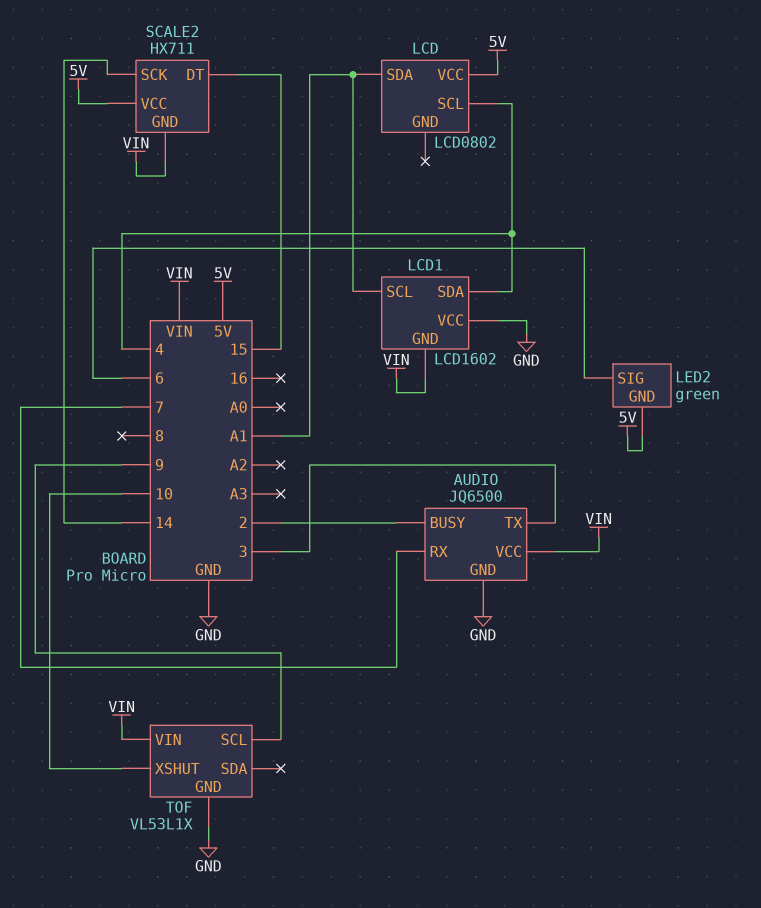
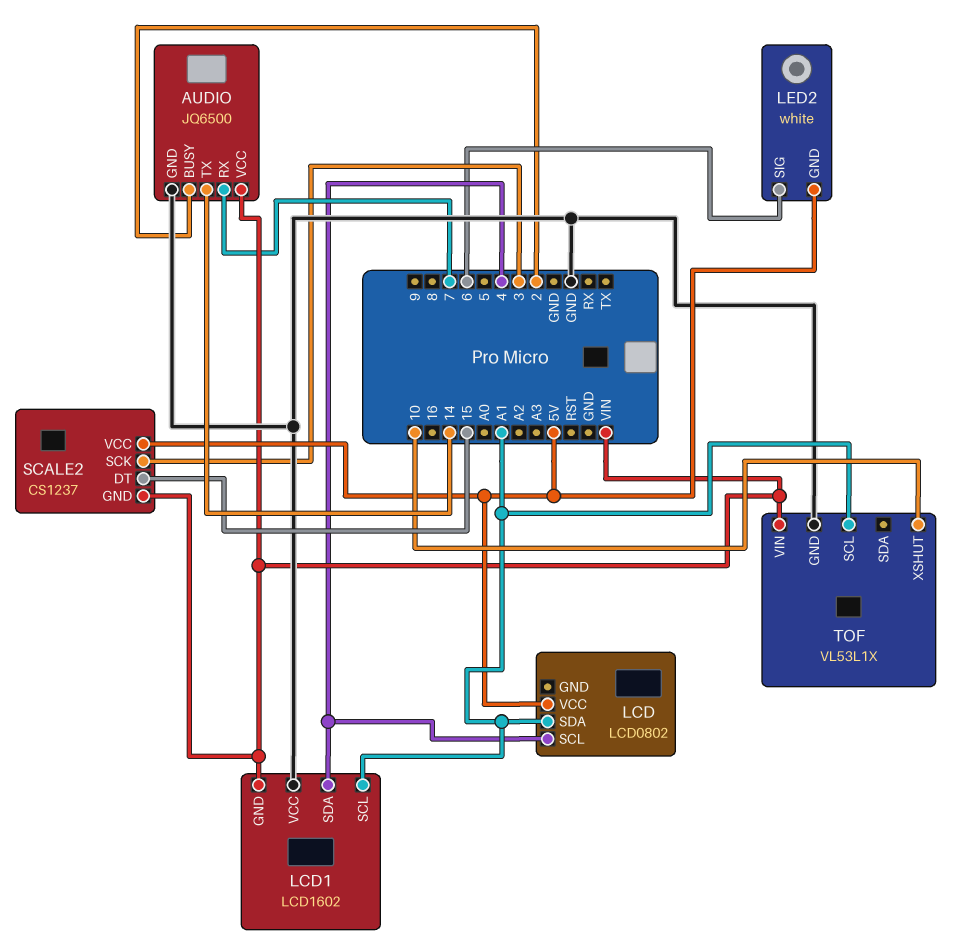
AUDIO pin TX: 3 -> 14
LED2: green -> white
SCALE2: HX711 -> CS1237
SCALE2 pin SCK: 14 -> 3
TOF pin SCL: 9 -> A1

